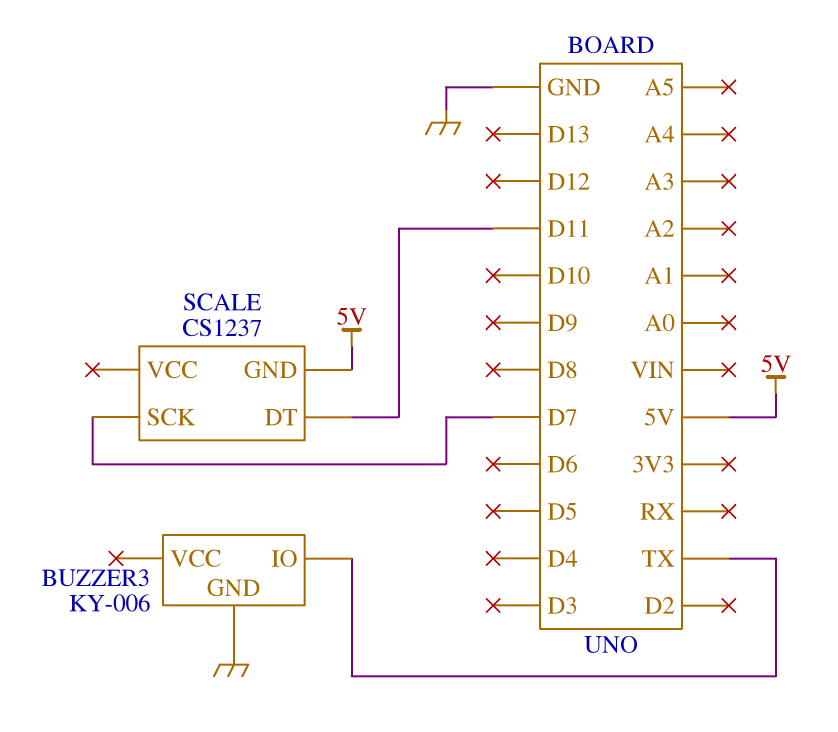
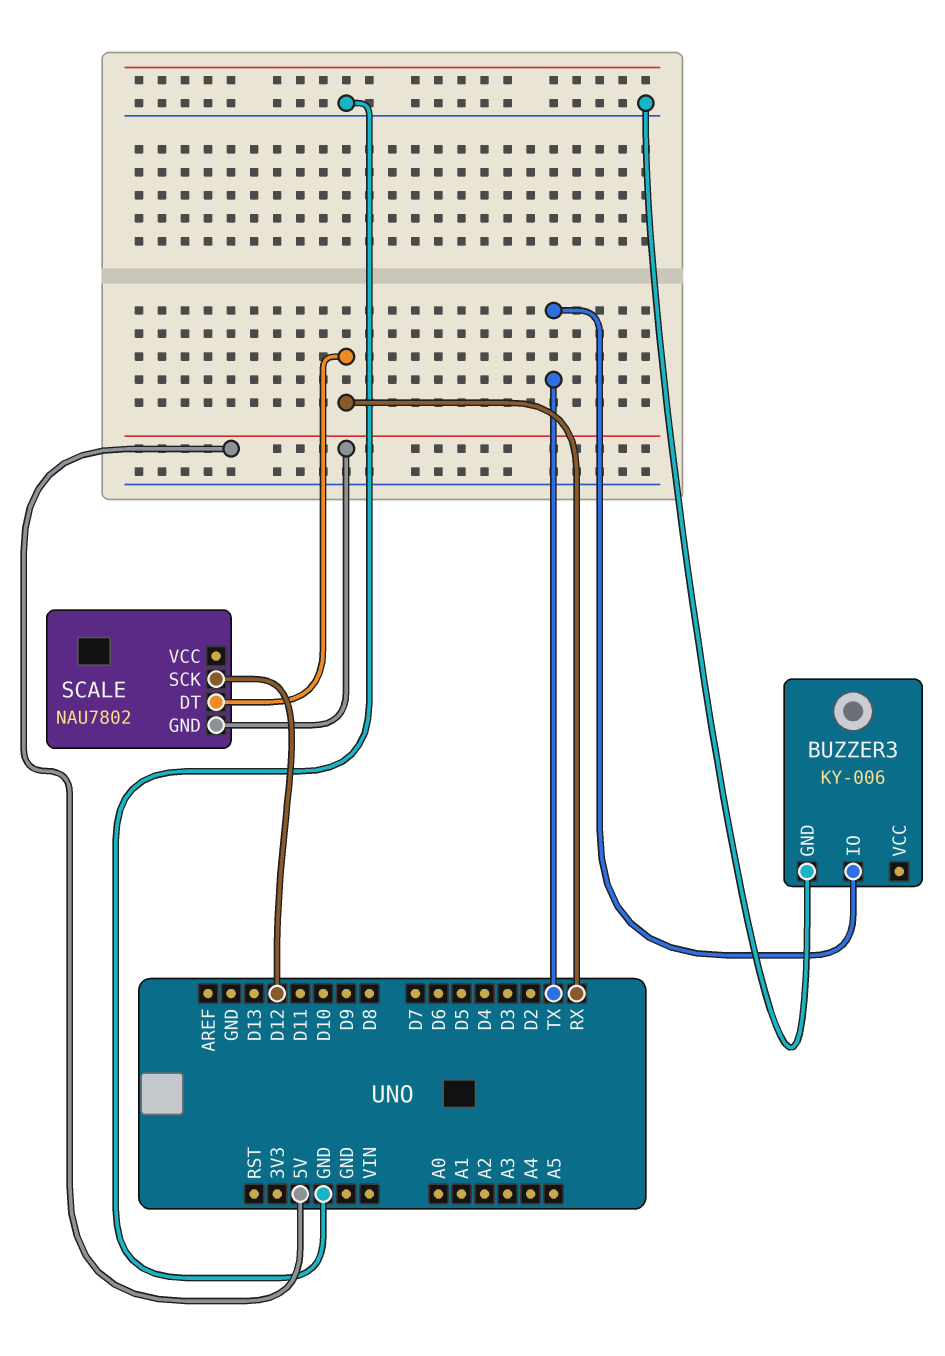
SCALE: CS1237 -> NAU7802
SCALE pin DT: D11 -> RX
SCALE pin SCK: D7 -> D12

